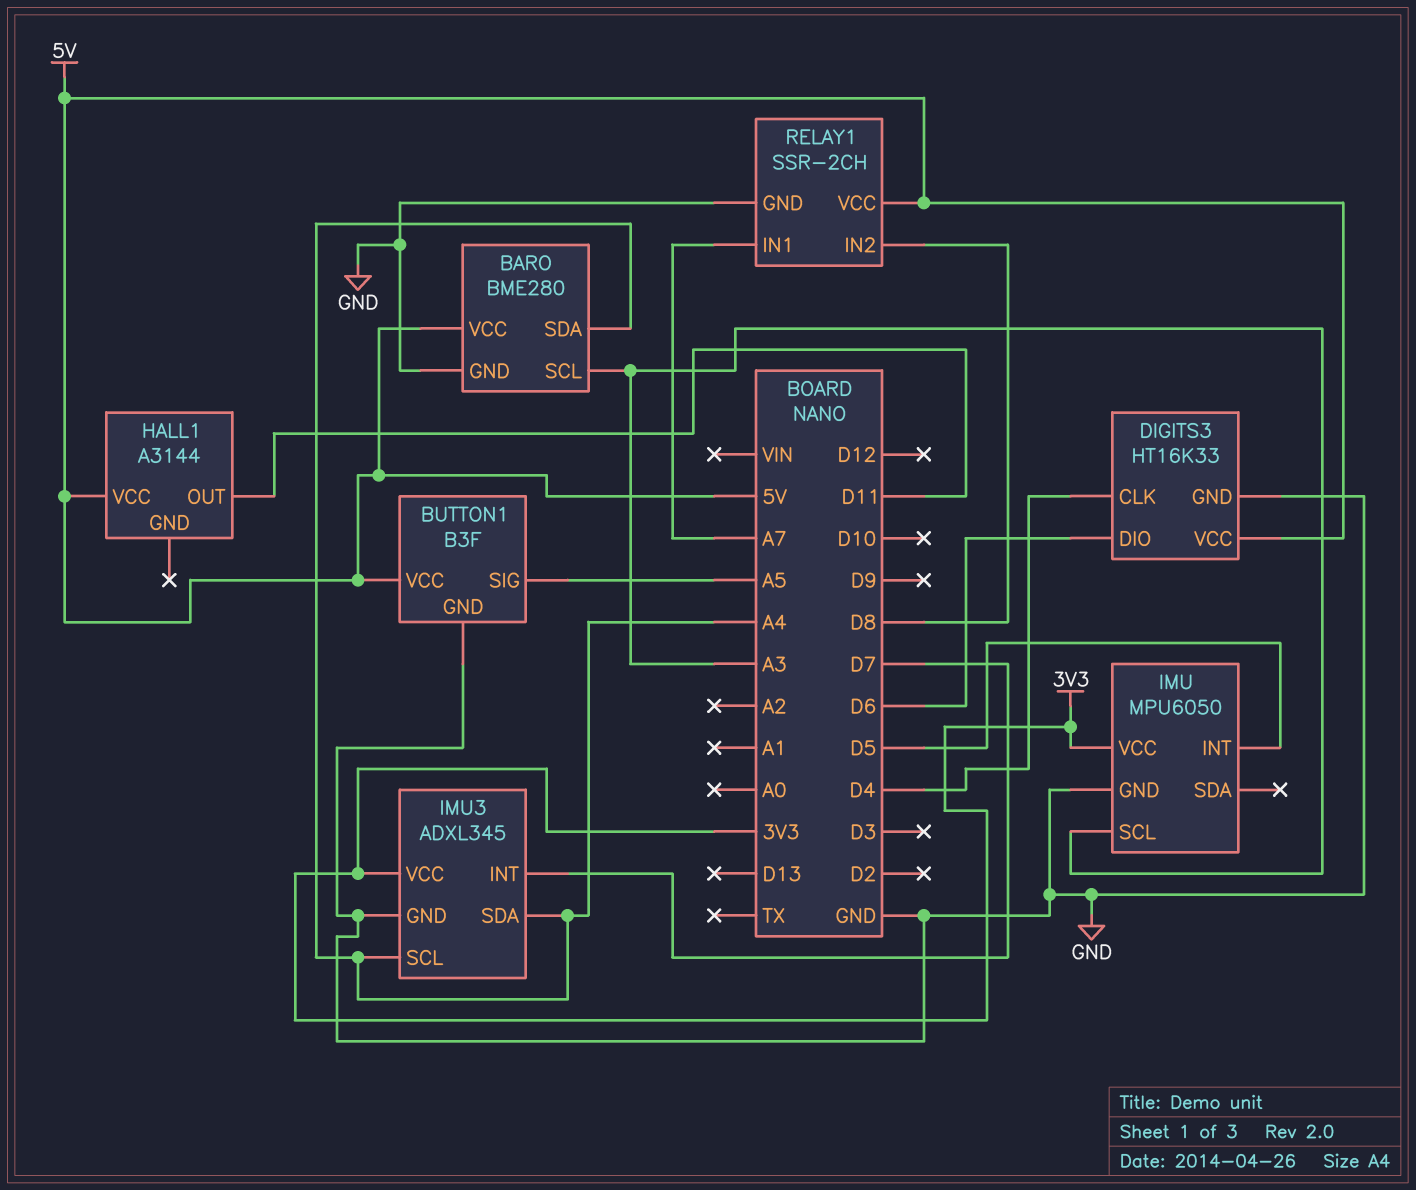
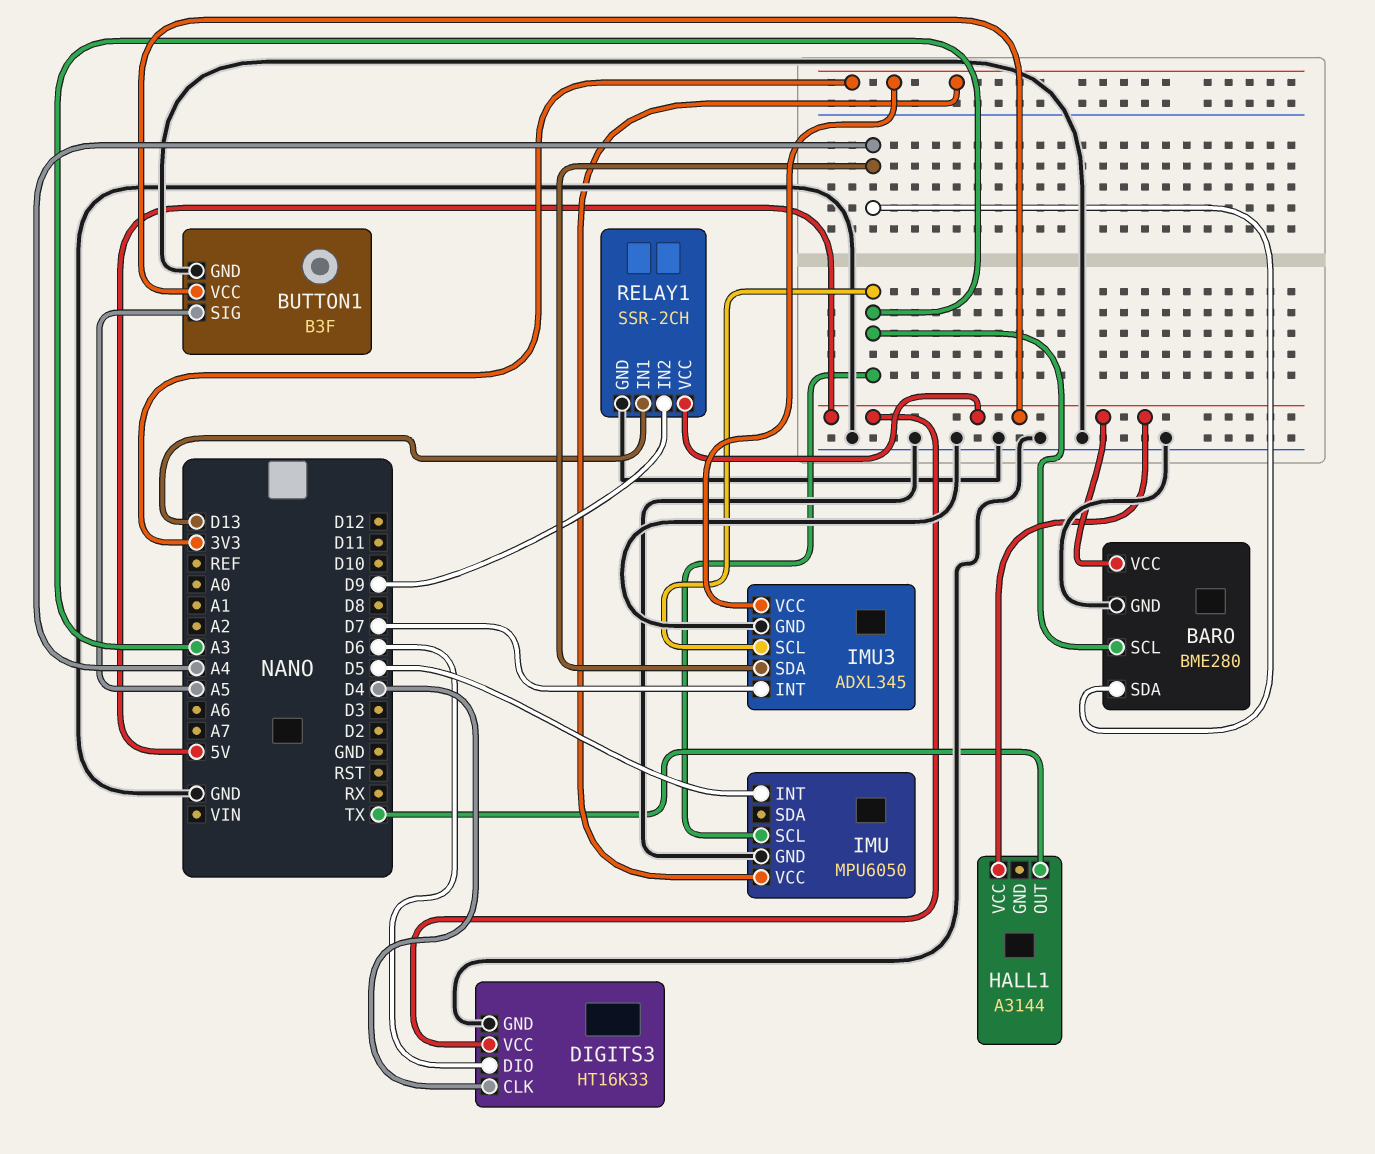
HALL1 pin OUT: D11 -> TX
IMU3 pin SCL: A4 -> A3
RELAY1 pin IN1: A7 -> D13
RELAY1 pin IN2: D8 -> D9

